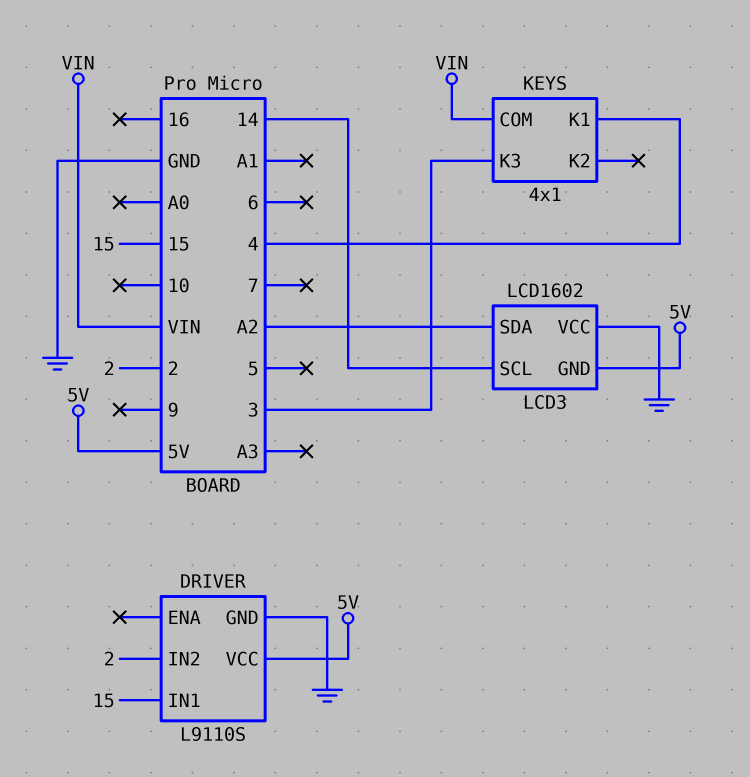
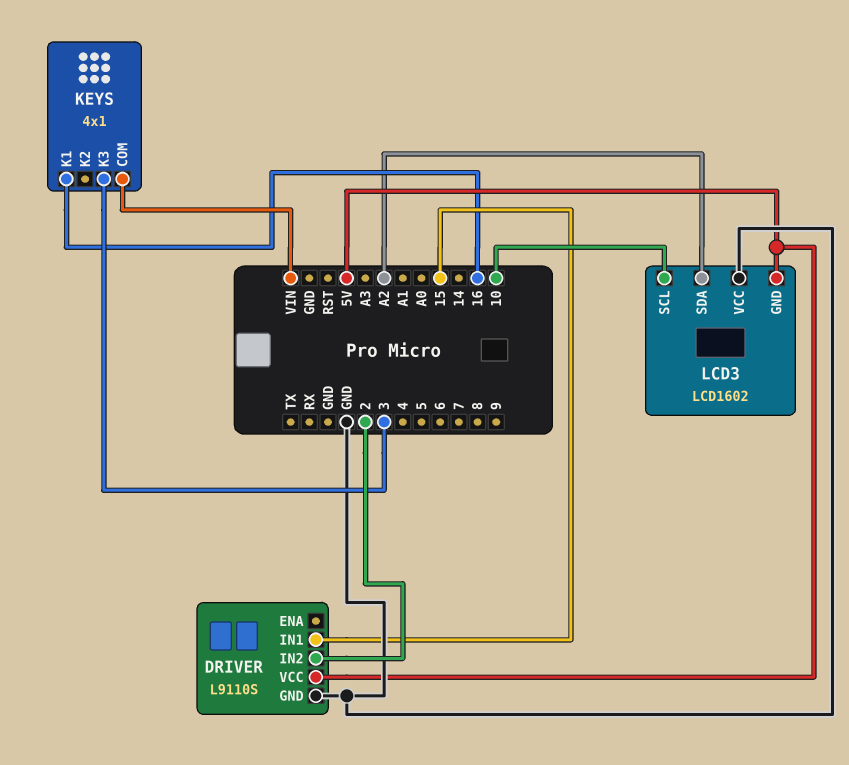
KEYS pin K1: 4 -> 16
LCD3 pin SCL: 14 -> 10

